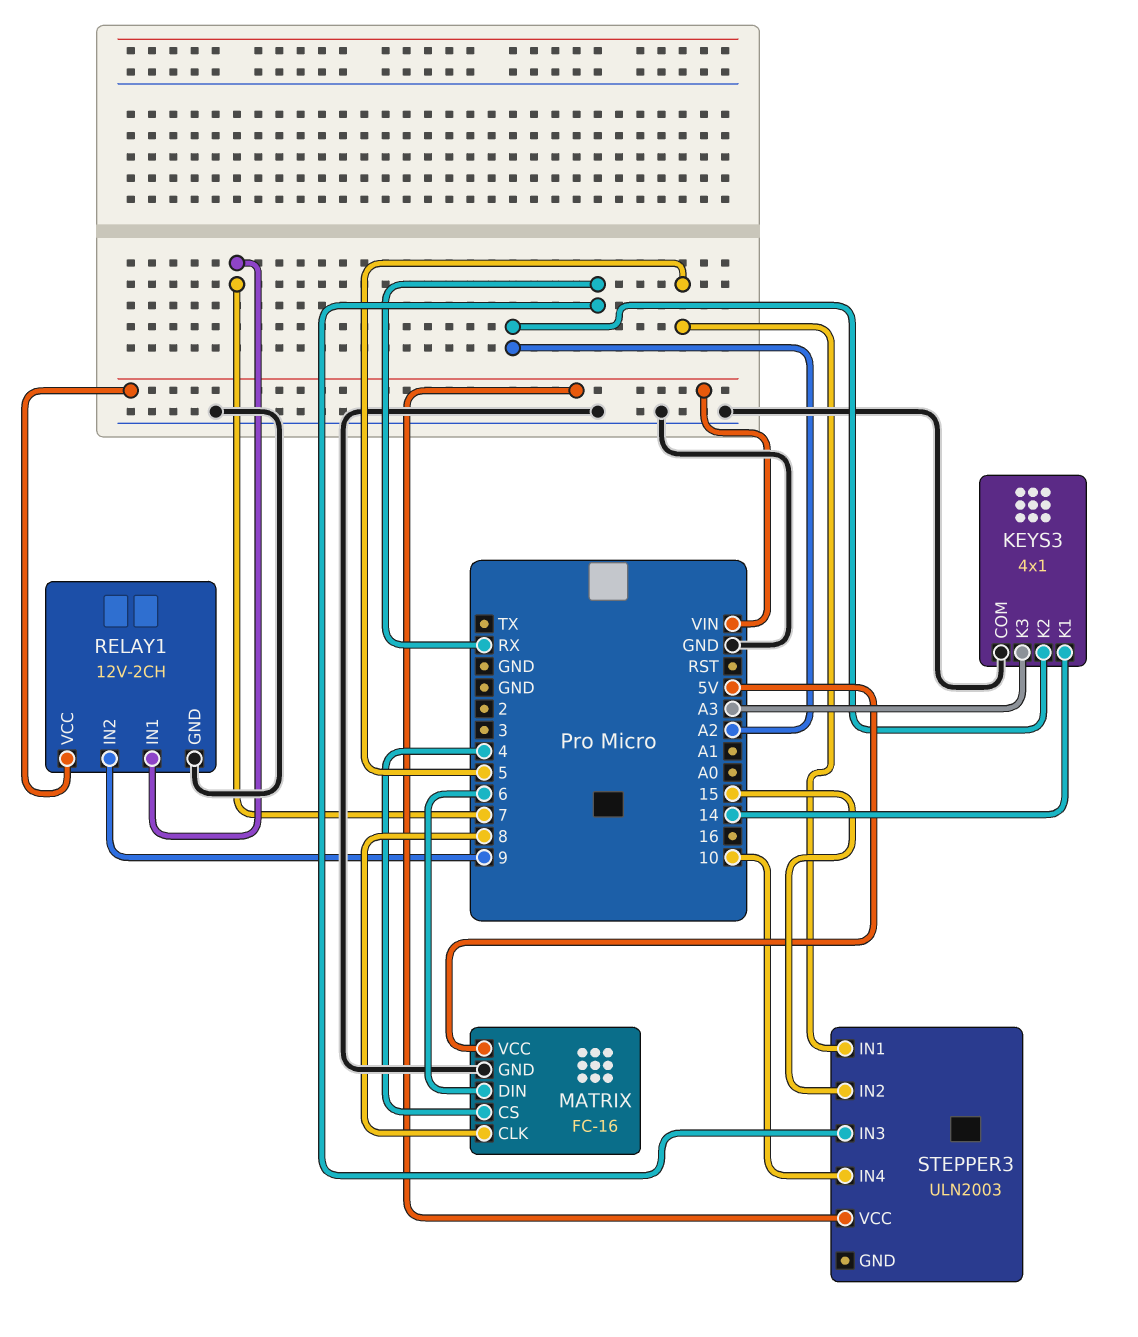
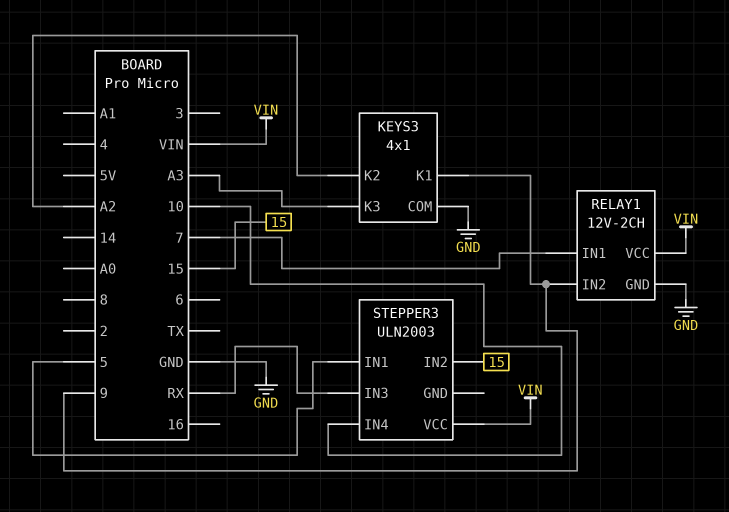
KEYS3 pin K1: 14 -> 9
MATRIX: FC-16 -> none
MATRIX pin CLK: 8 -> none
MATRIX pin CS: 4 -> none
MATRIX pin DIN: 6 -> none
MATRIX pin GND: GND -> none
MATRIX pin VCC: 5V -> none

